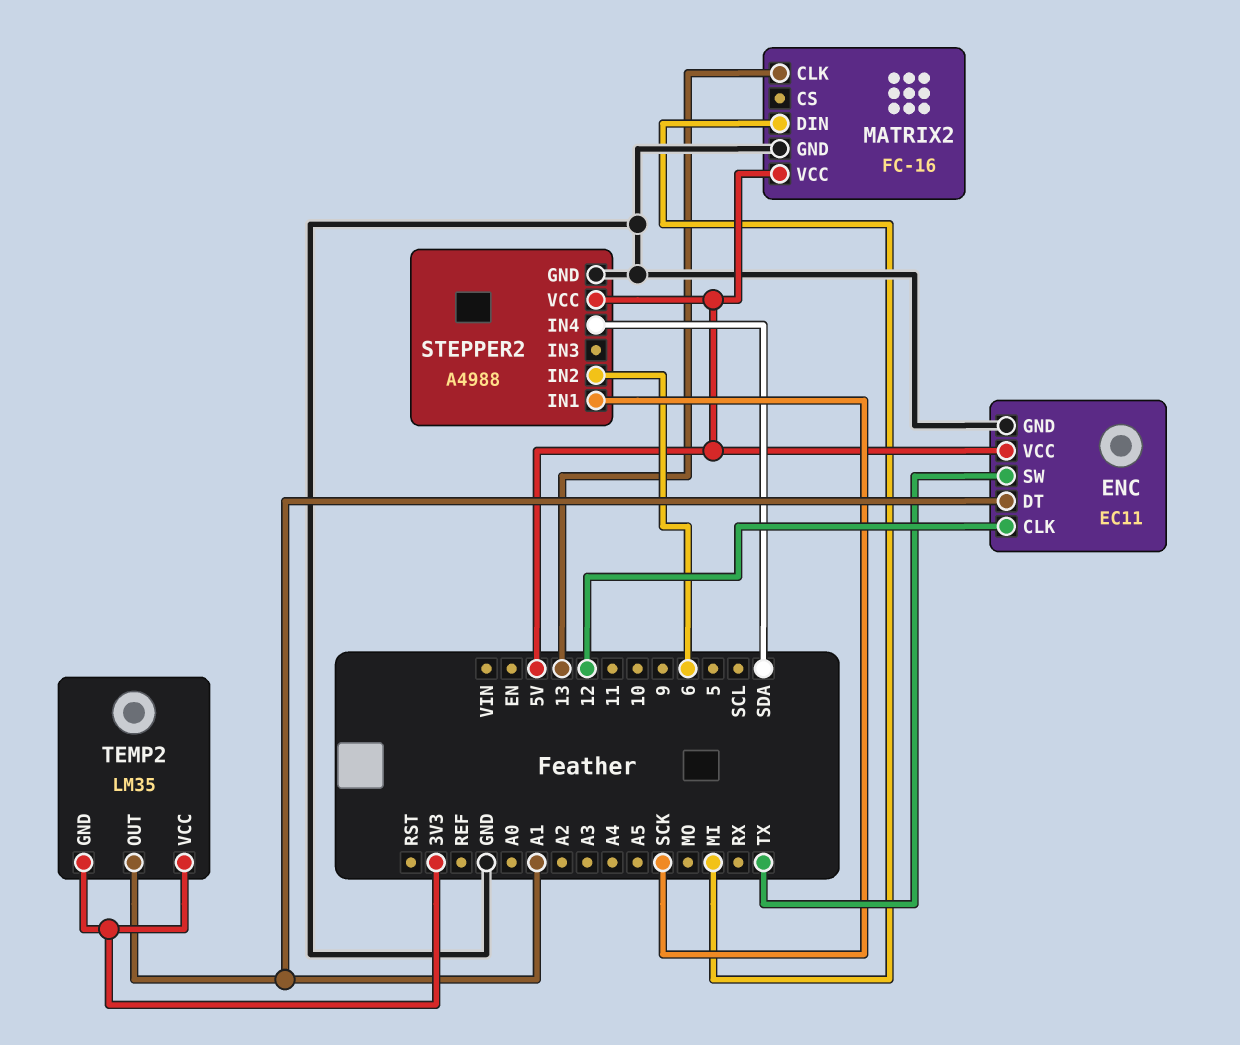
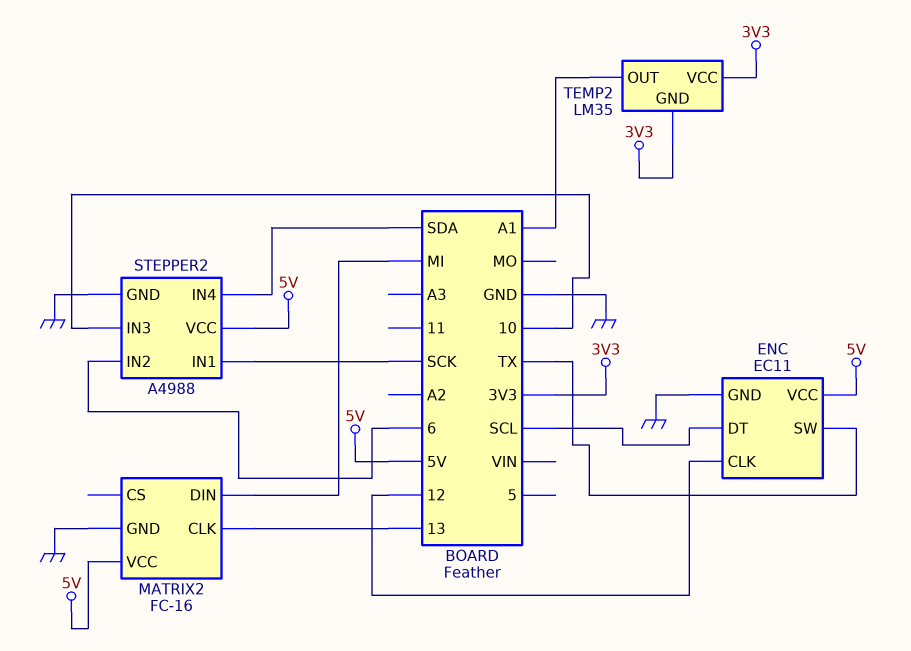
ENC pin DT: A1 -> SCL
STEPPER2 pin IN3: none -> 10

